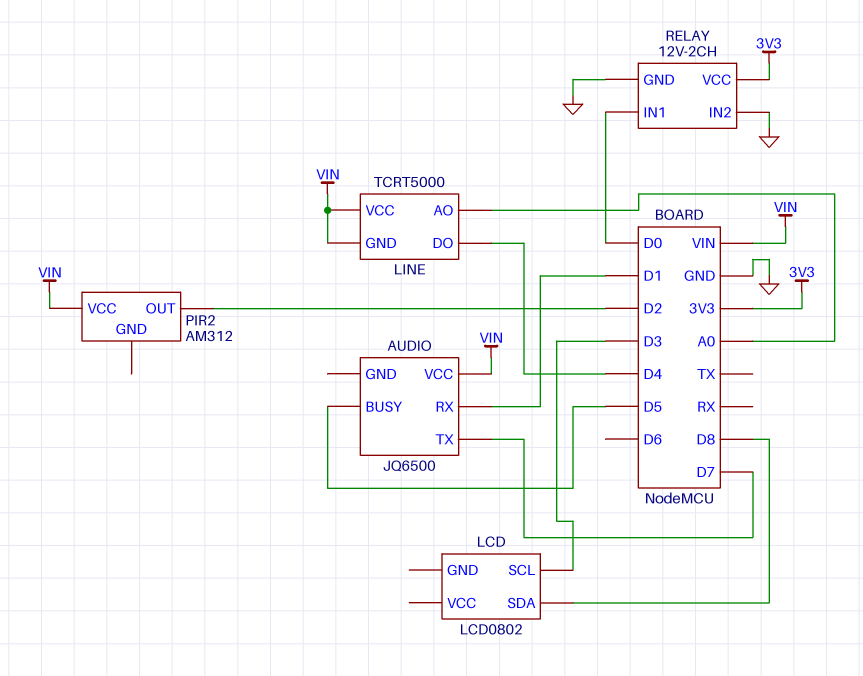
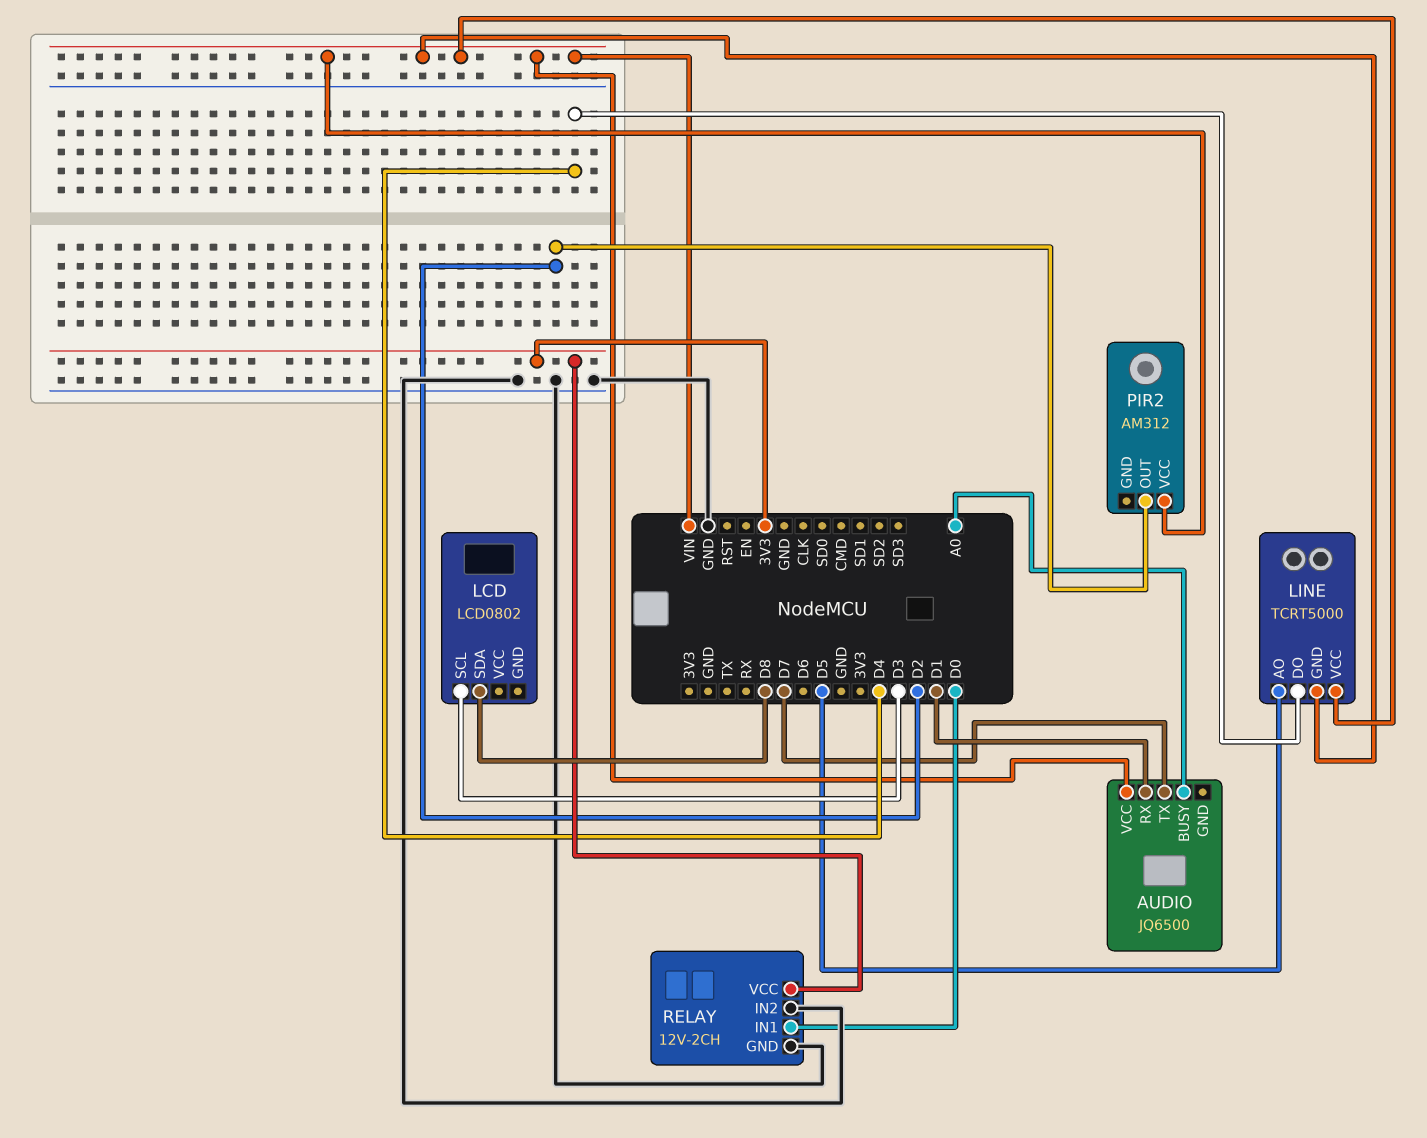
AUDIO pin BUSY: D5 -> A0
LINE pin AO: A0 -> D5

